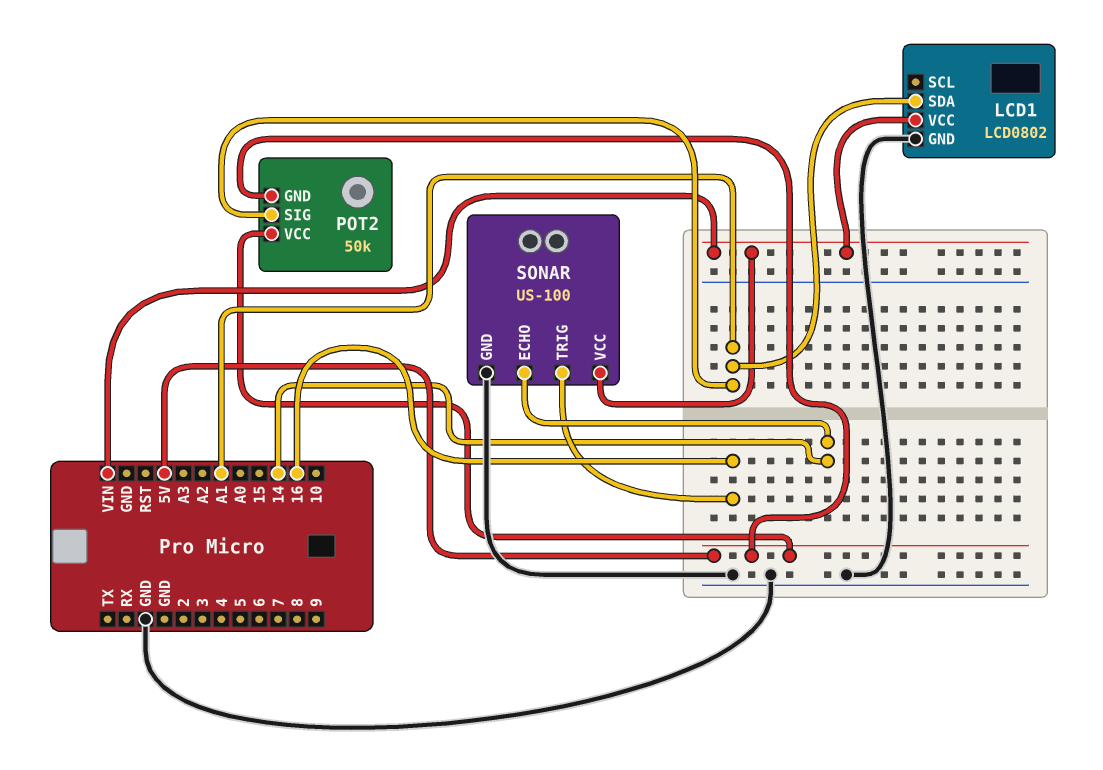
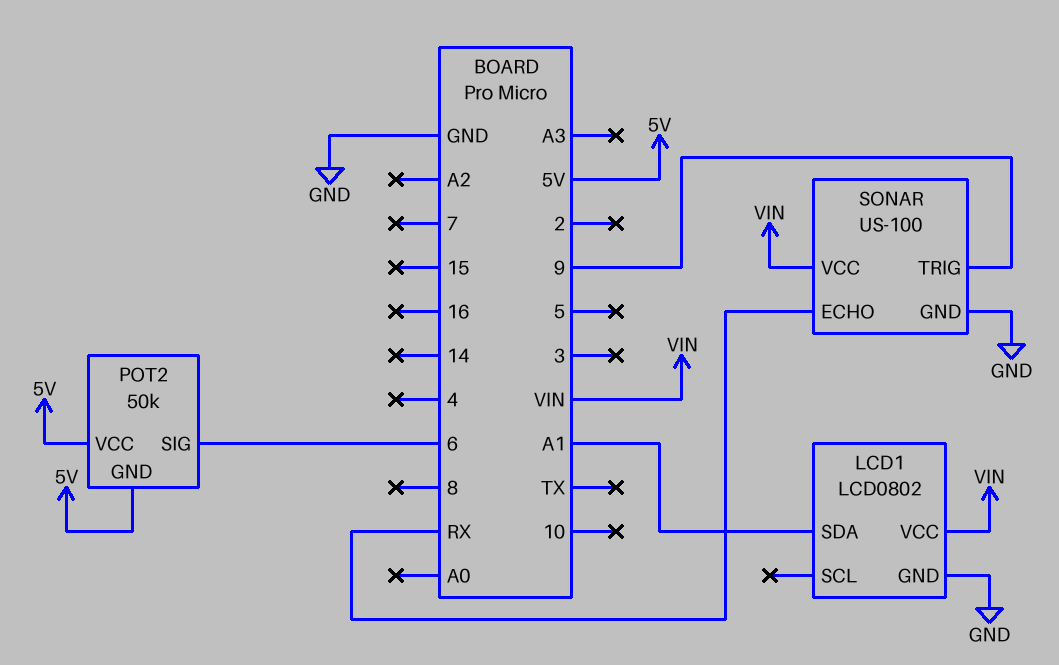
POT2 pin SIG: A1 -> 6
SONAR pin ECHO: 14 -> RX
SONAR pin TRIG: 16 -> 9

